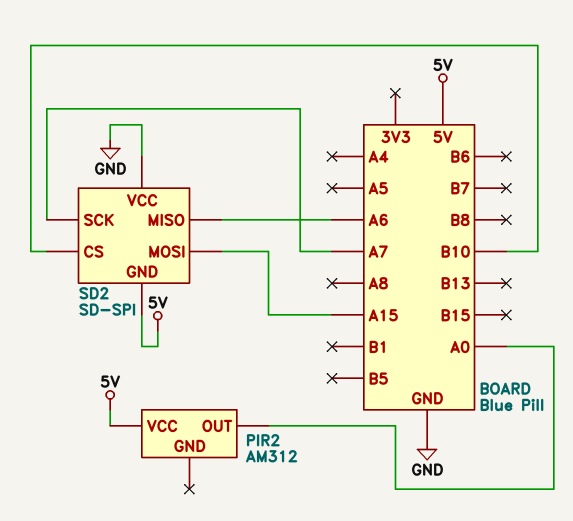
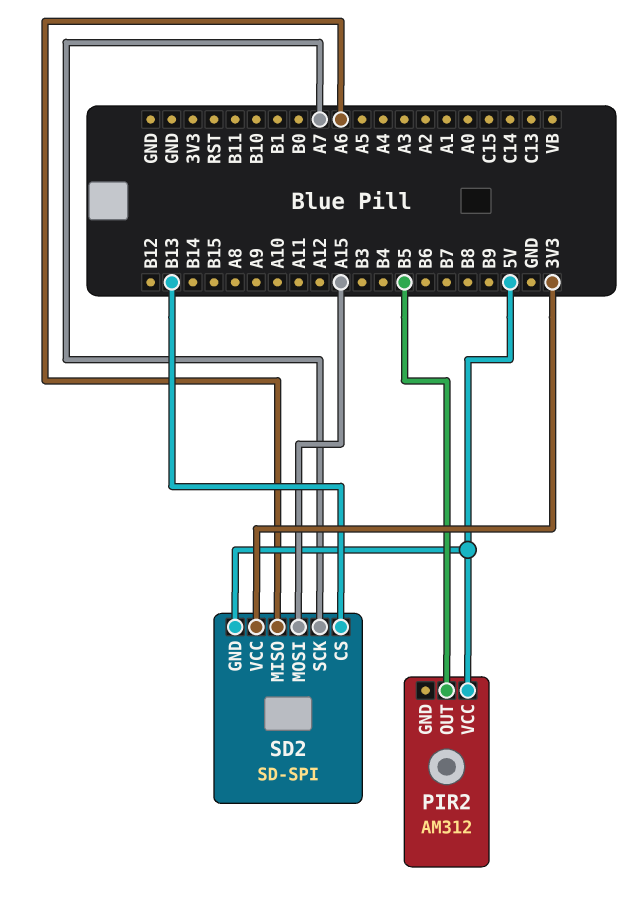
PIR2 pin OUT: A0 -> B5
SD2 pin CS: B10 -> B13
SD2 pin VCC: GND -> 3V3

